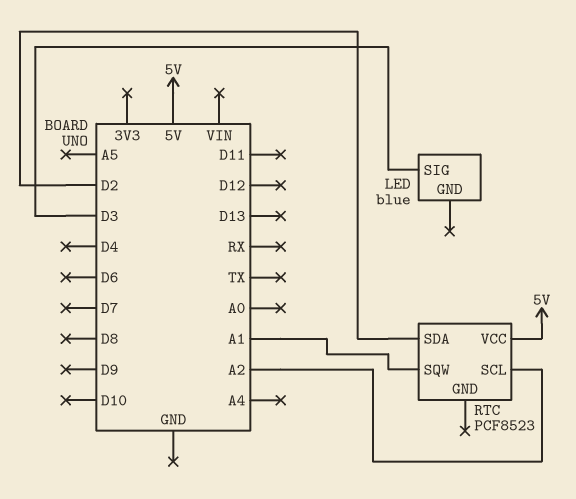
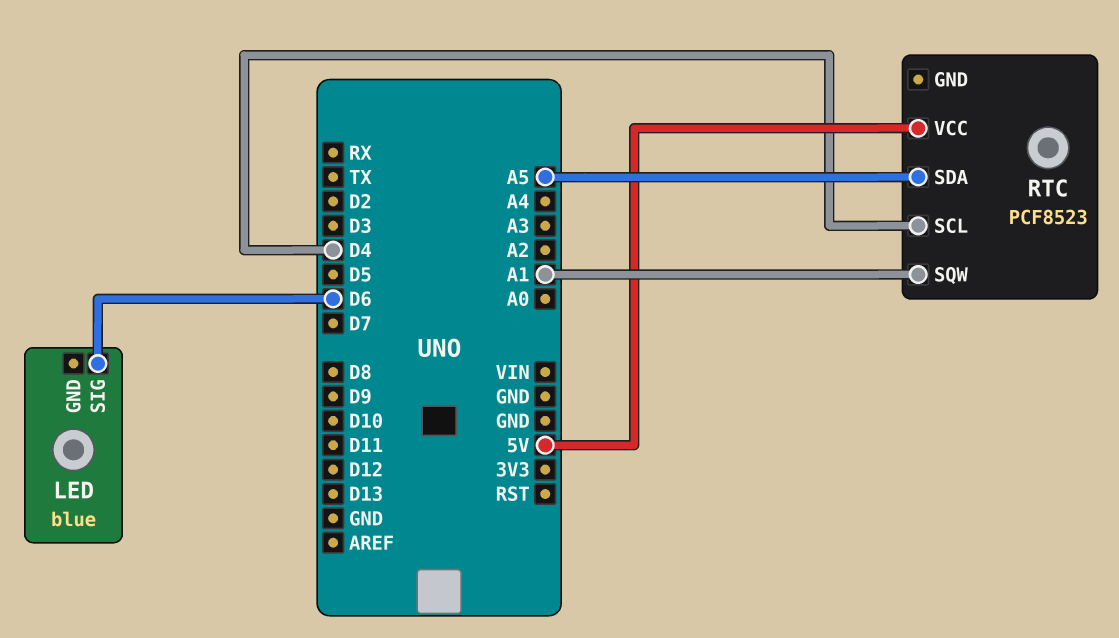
LED pin SIG: D3 -> D6
RTC pin SCL: A2 -> D4
RTC pin SDA: D2 -> A5

